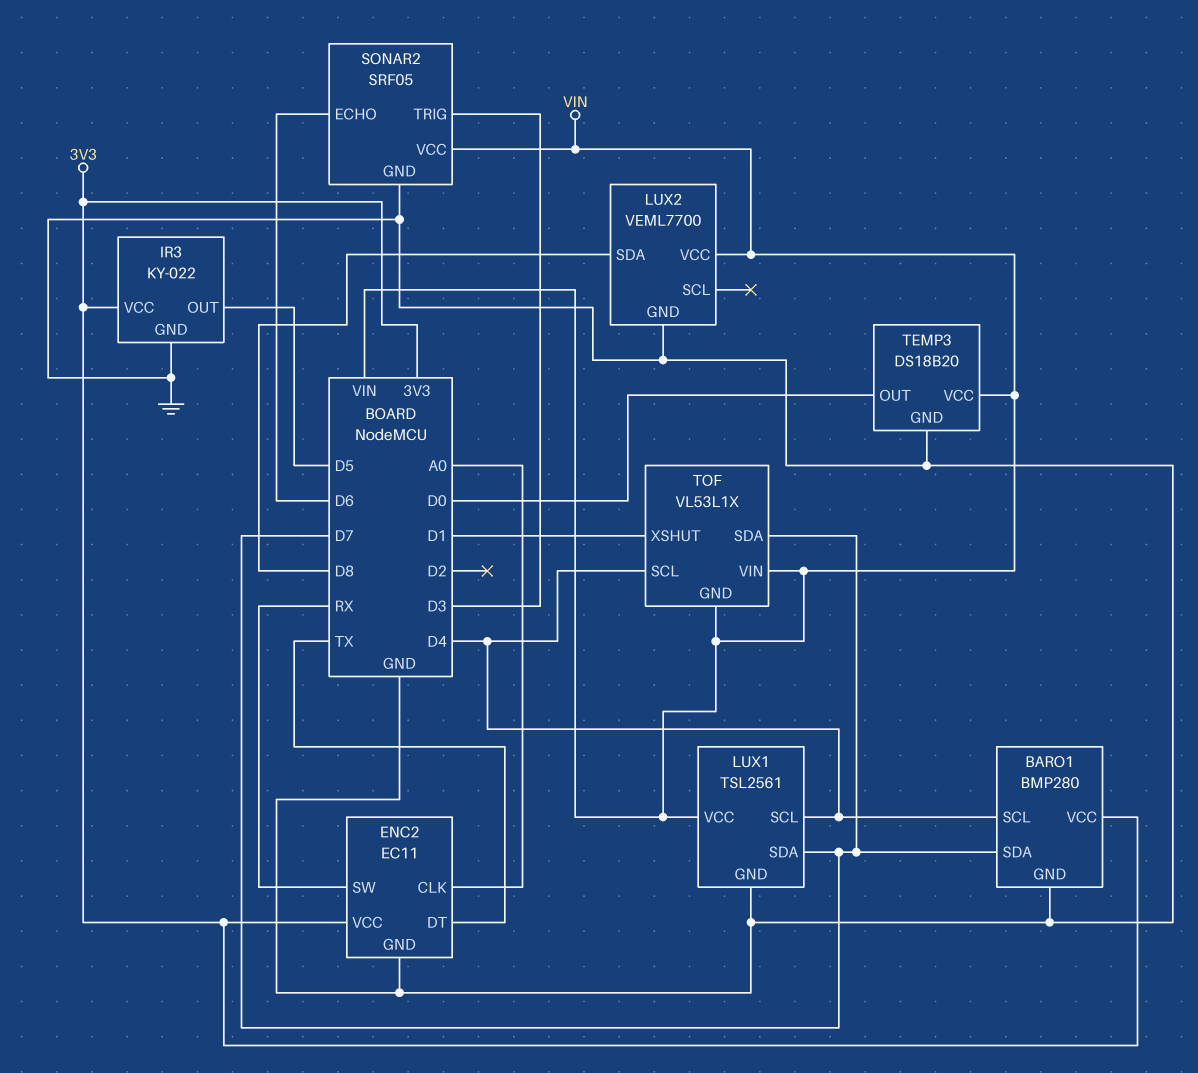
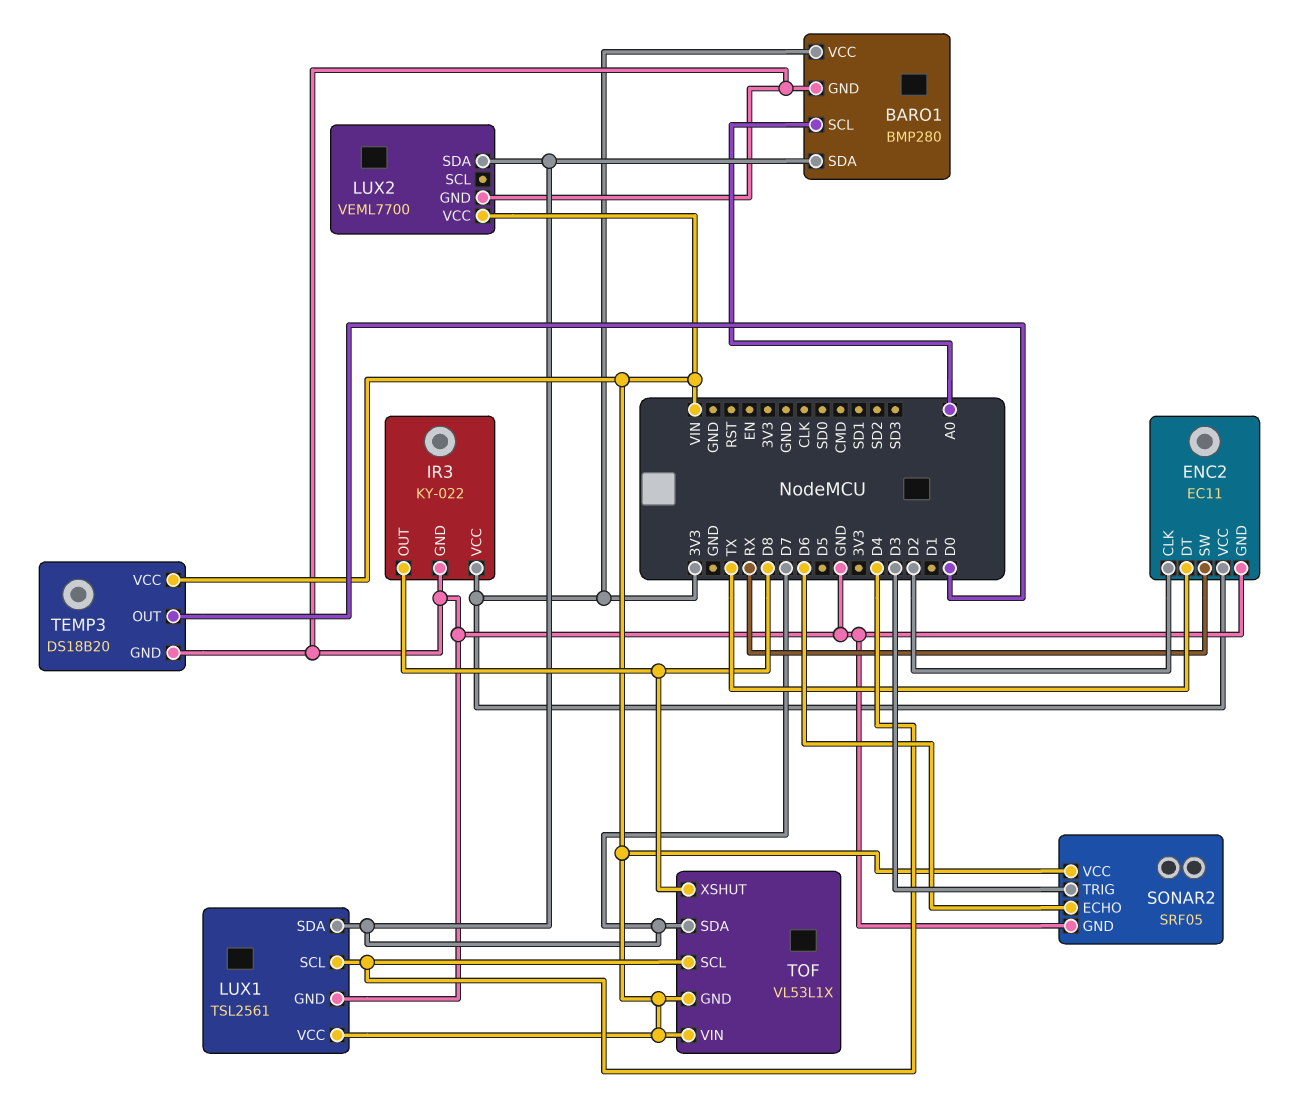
BARO1 pin SCL: D4 -> A0
ENC2 pin CLK: A0 -> D2
IR3 pin OUT: D5 -> D8
LUX2 pin SDA: D8 -> D7
TOF pin XSHUT: D1 -> D8

